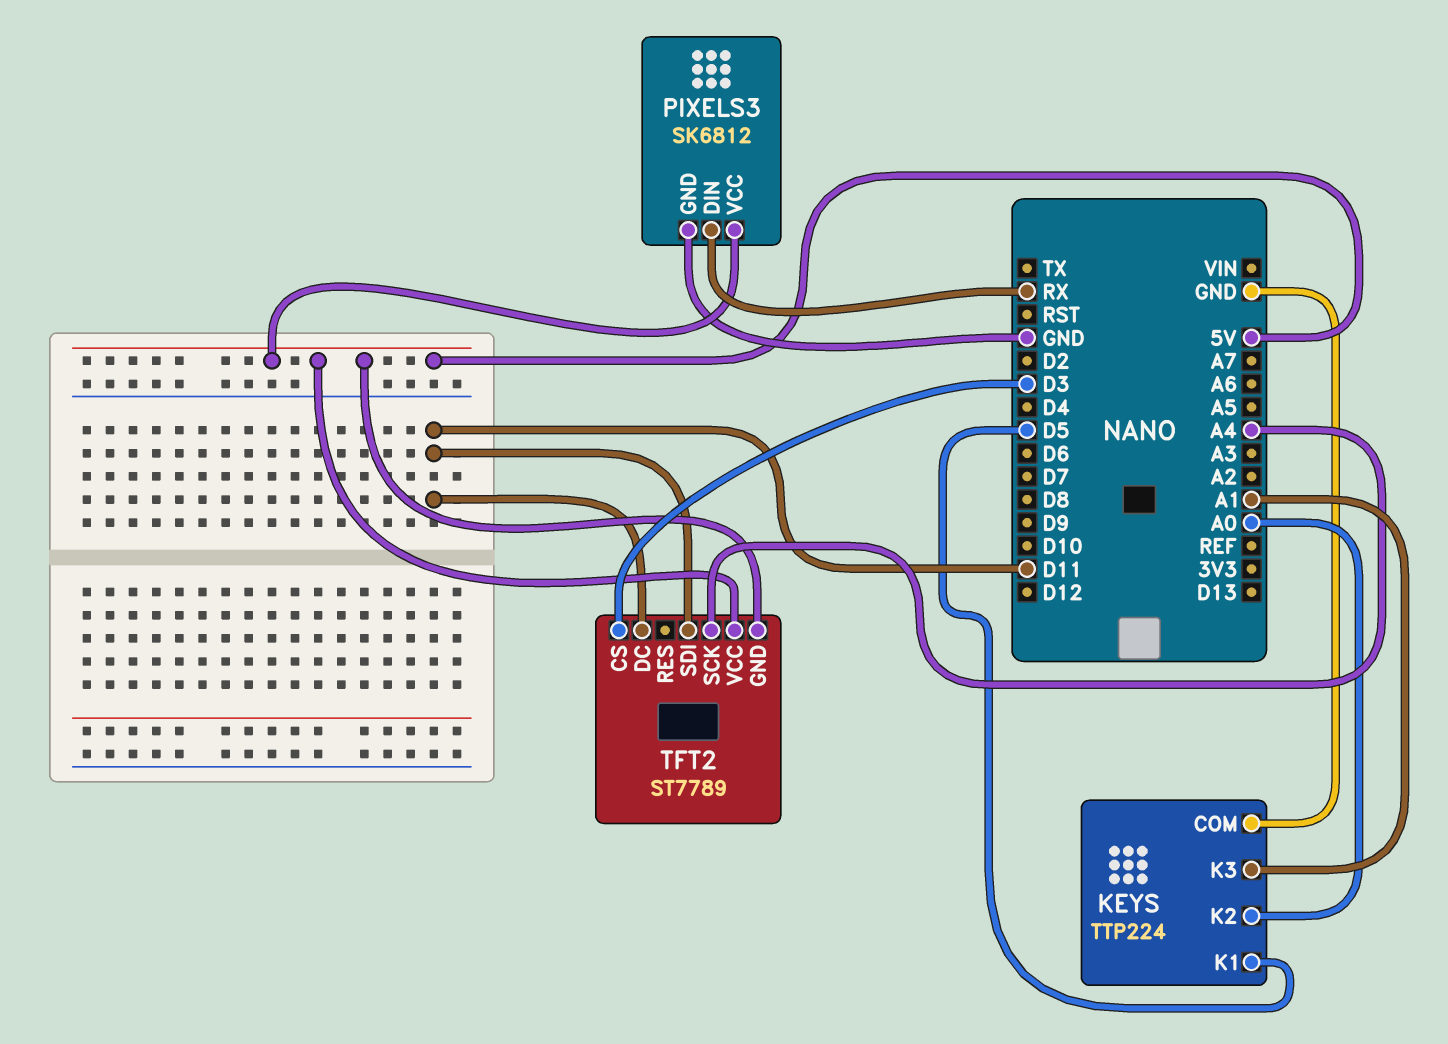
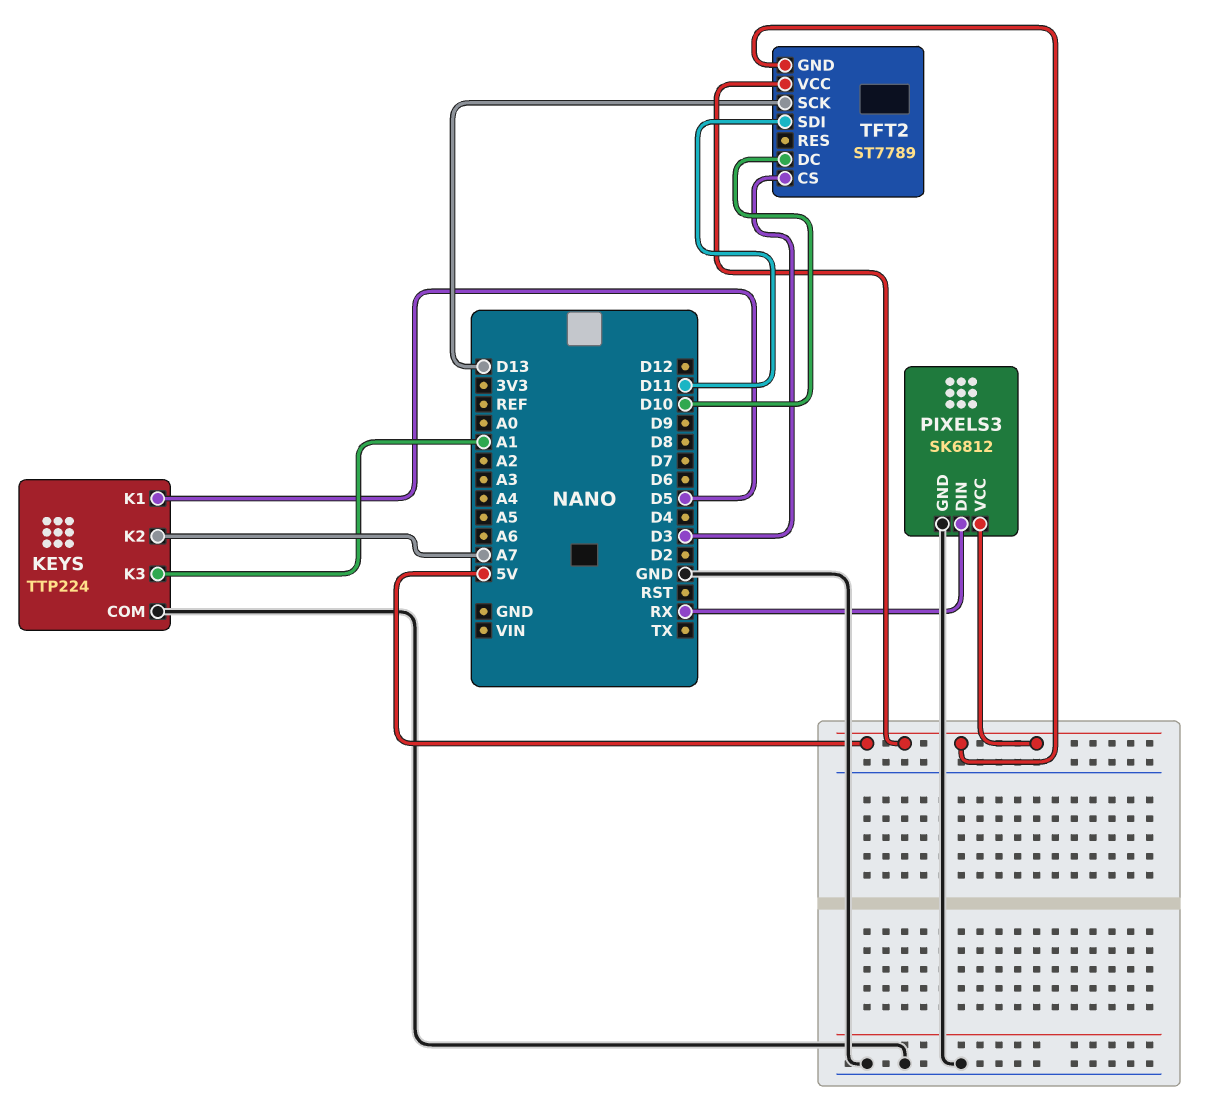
KEYS pin K2: A0 -> A7
TFT2 pin DC: D11 -> D10
TFT2 pin SCK: A4 -> D13

